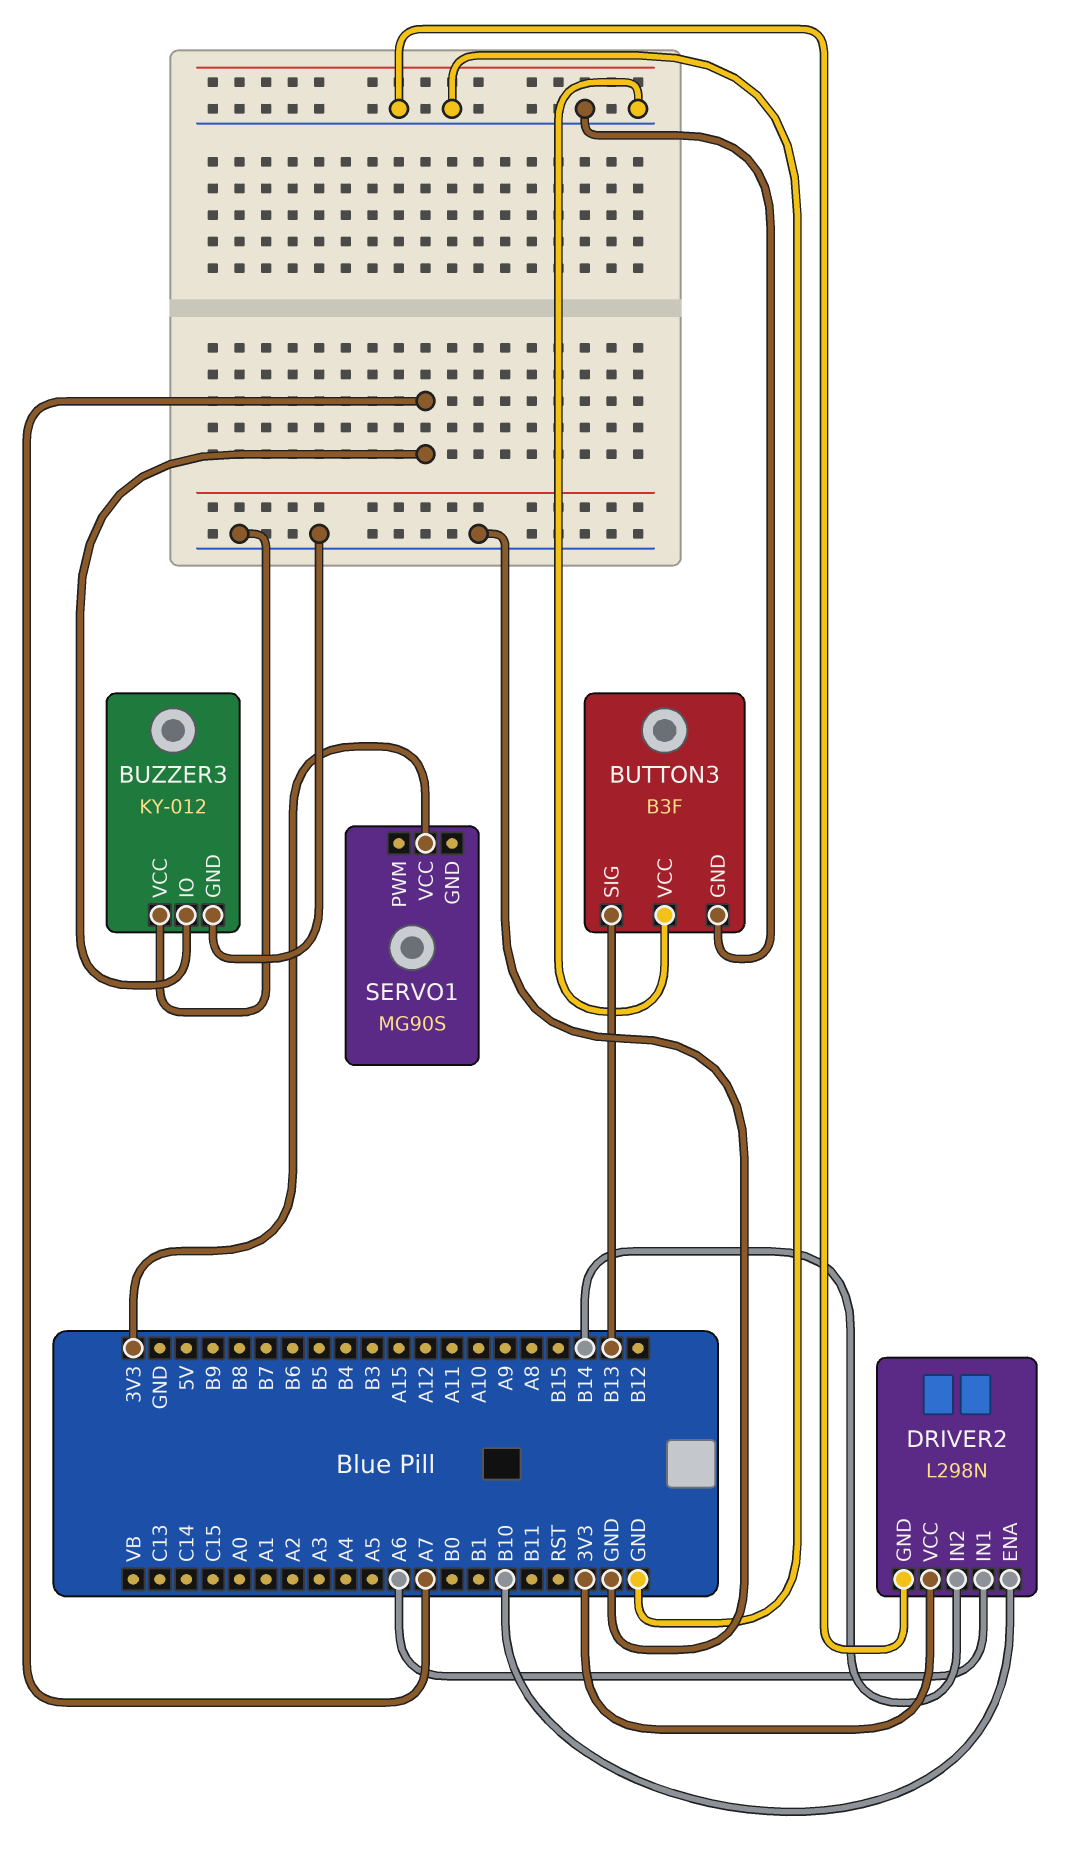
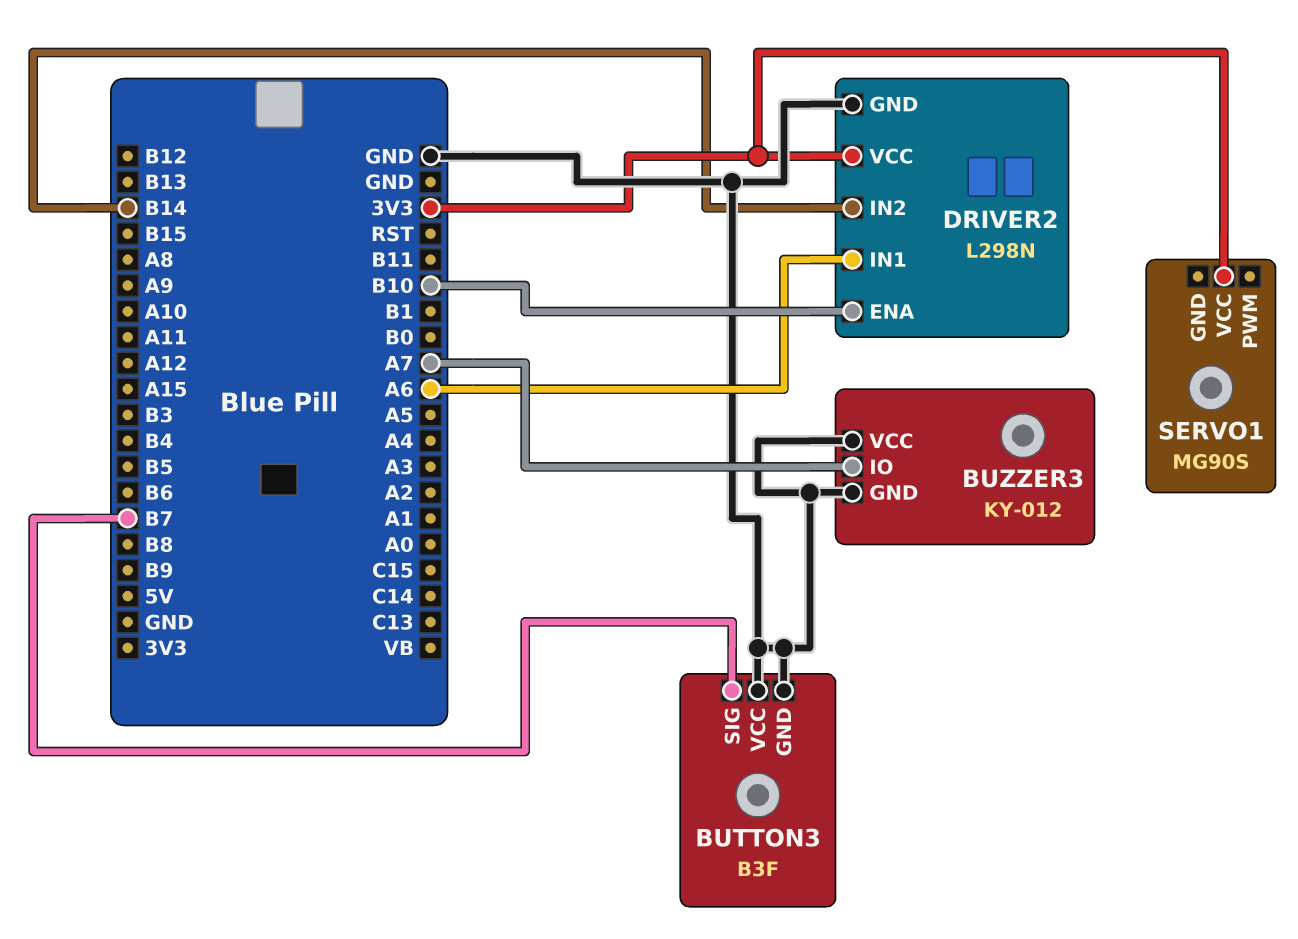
BUTTON3 pin SIG: B13 -> B7

